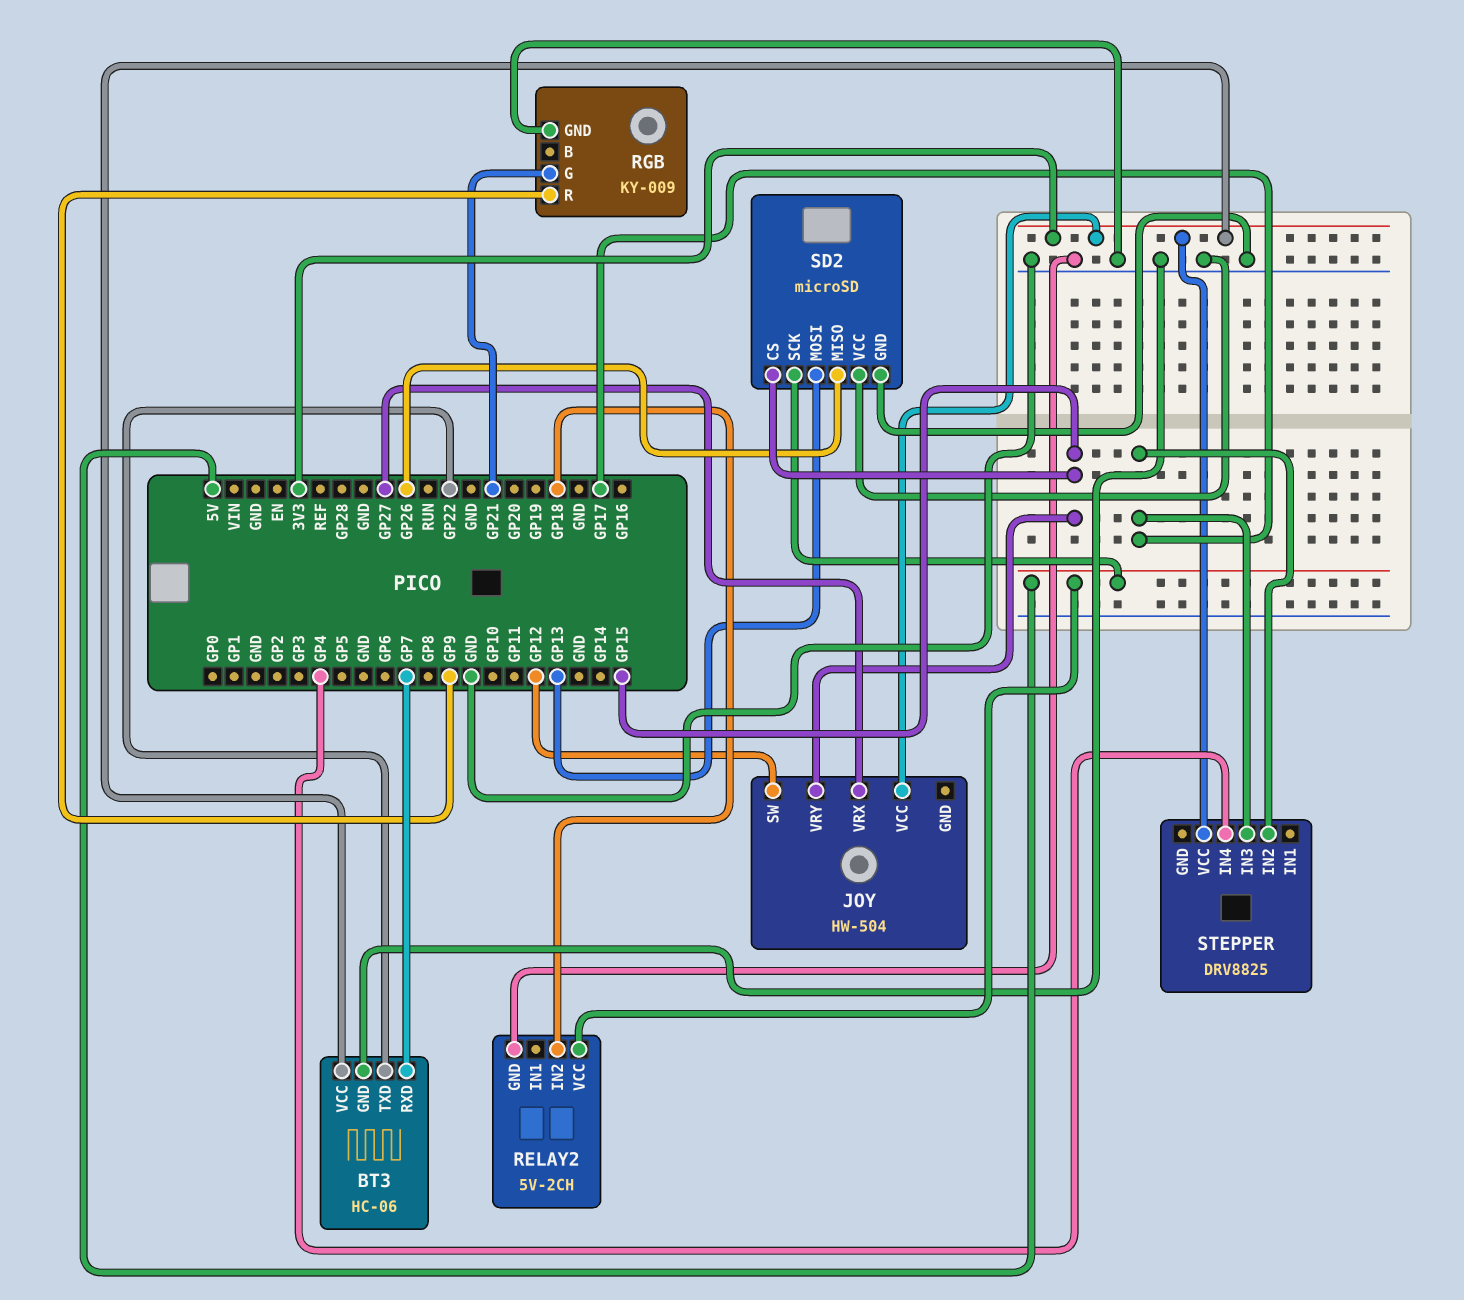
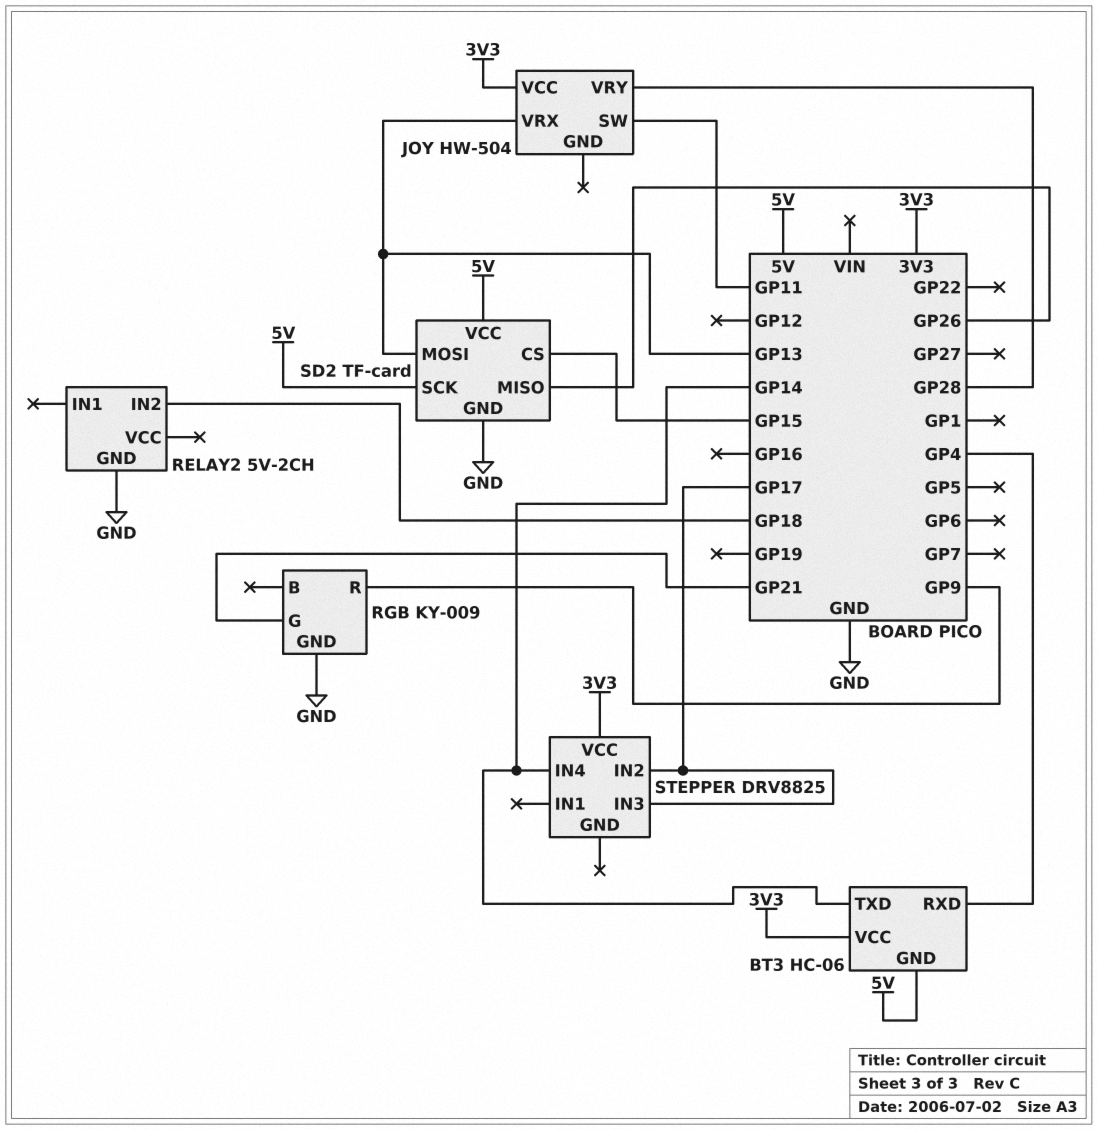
BT3 pin GND: GND -> 5V
BT3 pin RXD: GP7 -> GP4
BT3 pin TXD: GP22 -> GP14
JOY pin SW: GP12 -> GP11
JOY pin VRX: GP27 -> GP13
JOY pin VRY: GP15 -> GP28
RELAY2 pin VCC: 5V -> none
SD2: microSD -> TF-card
SD2 pin VCC: GND -> 5V
STEPPER pin IN4: GP4 -> GP14

